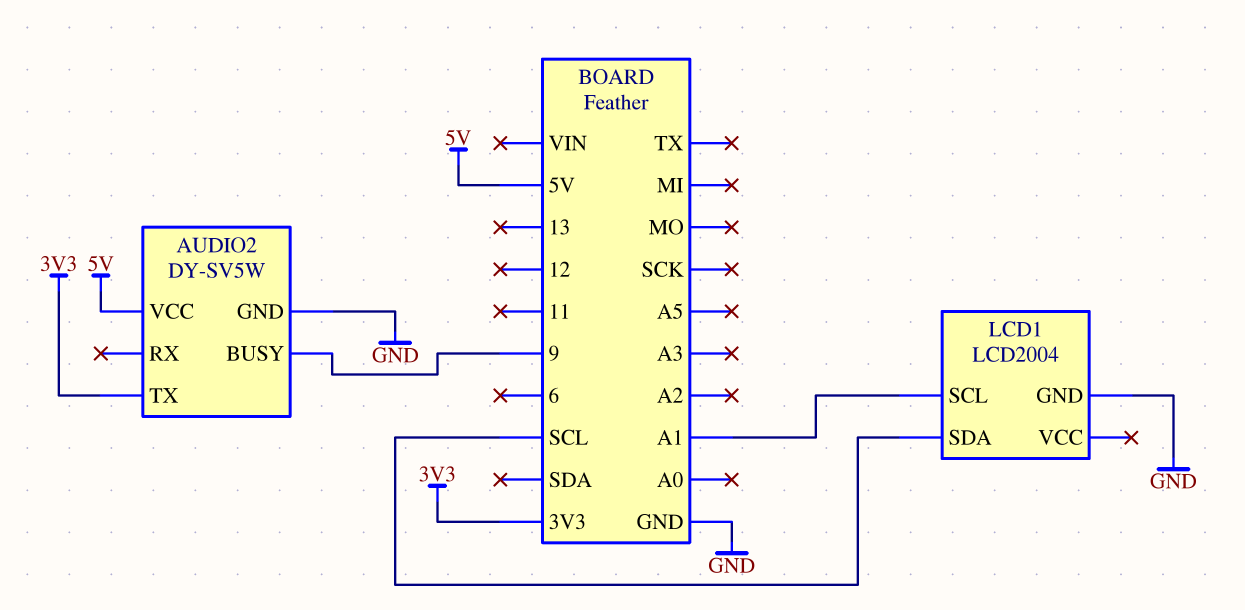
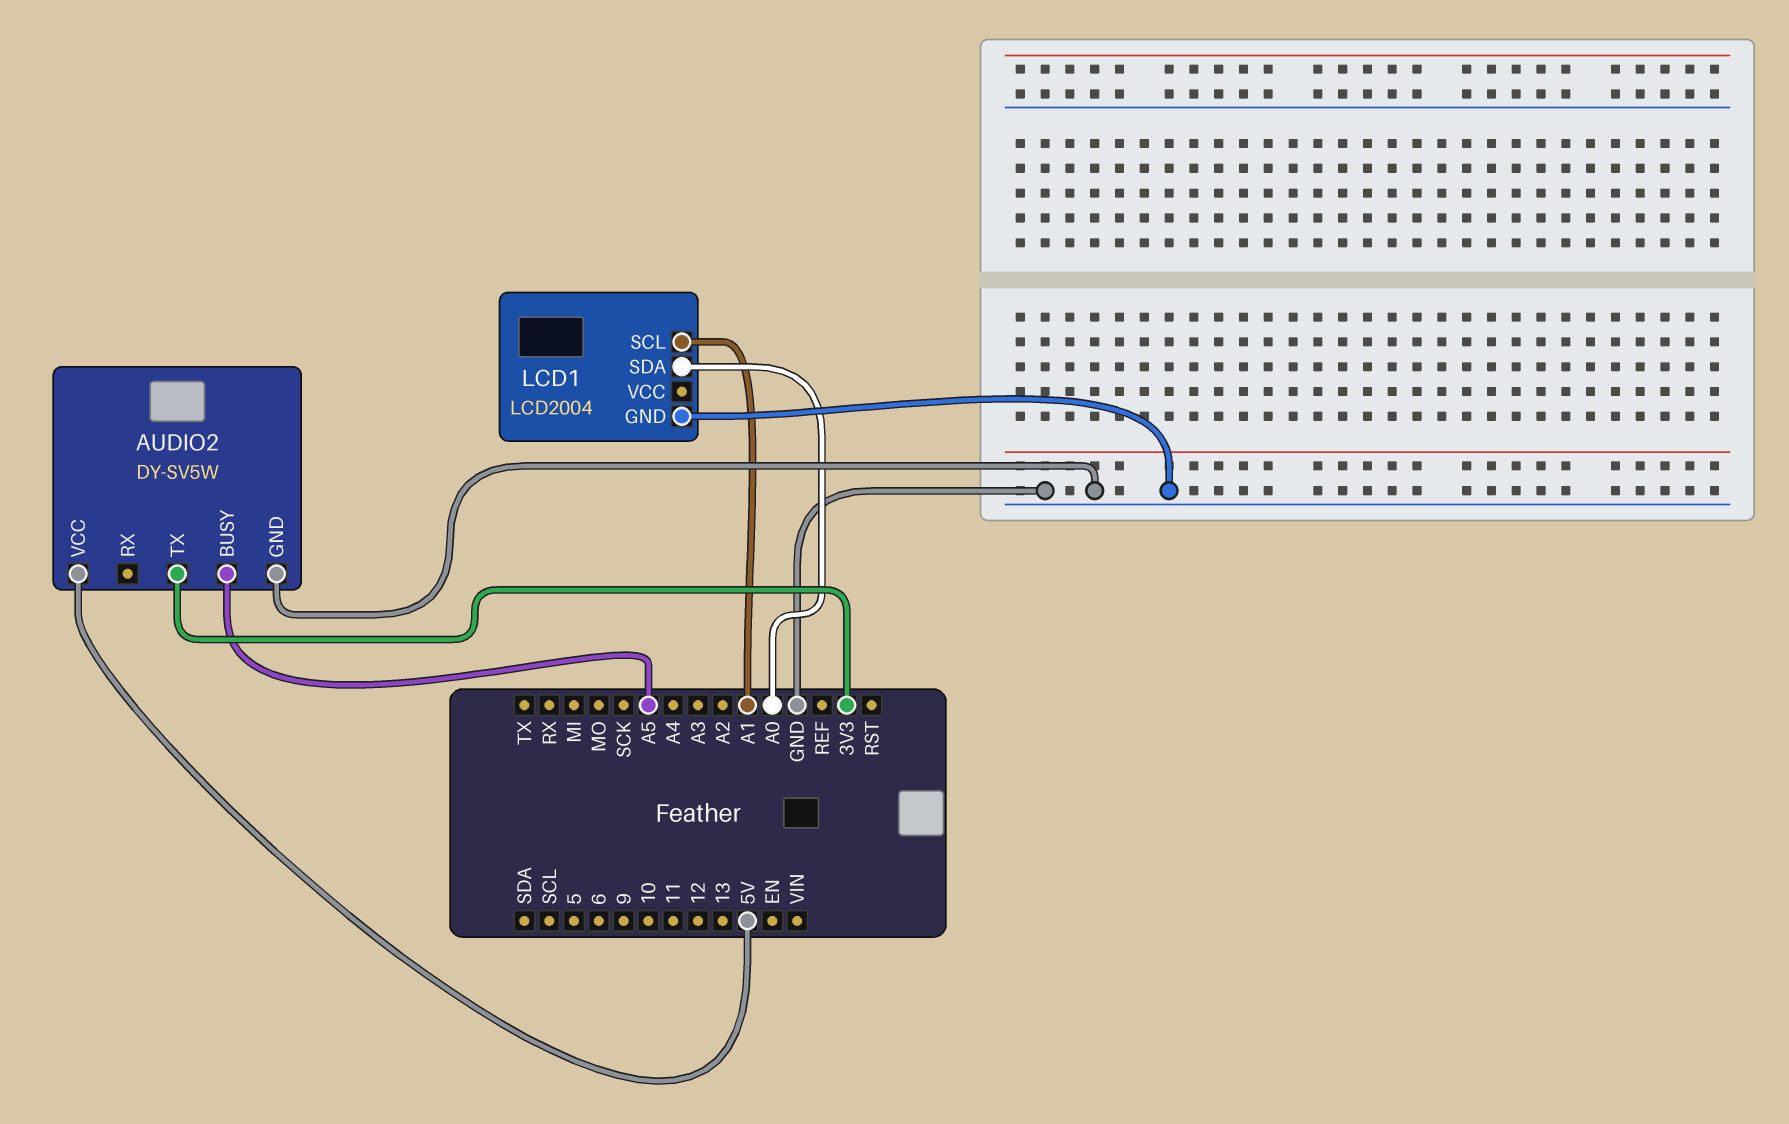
AUDIO2 pin BUSY: 9 -> A5
LCD1 pin SDA: SCL -> A0

